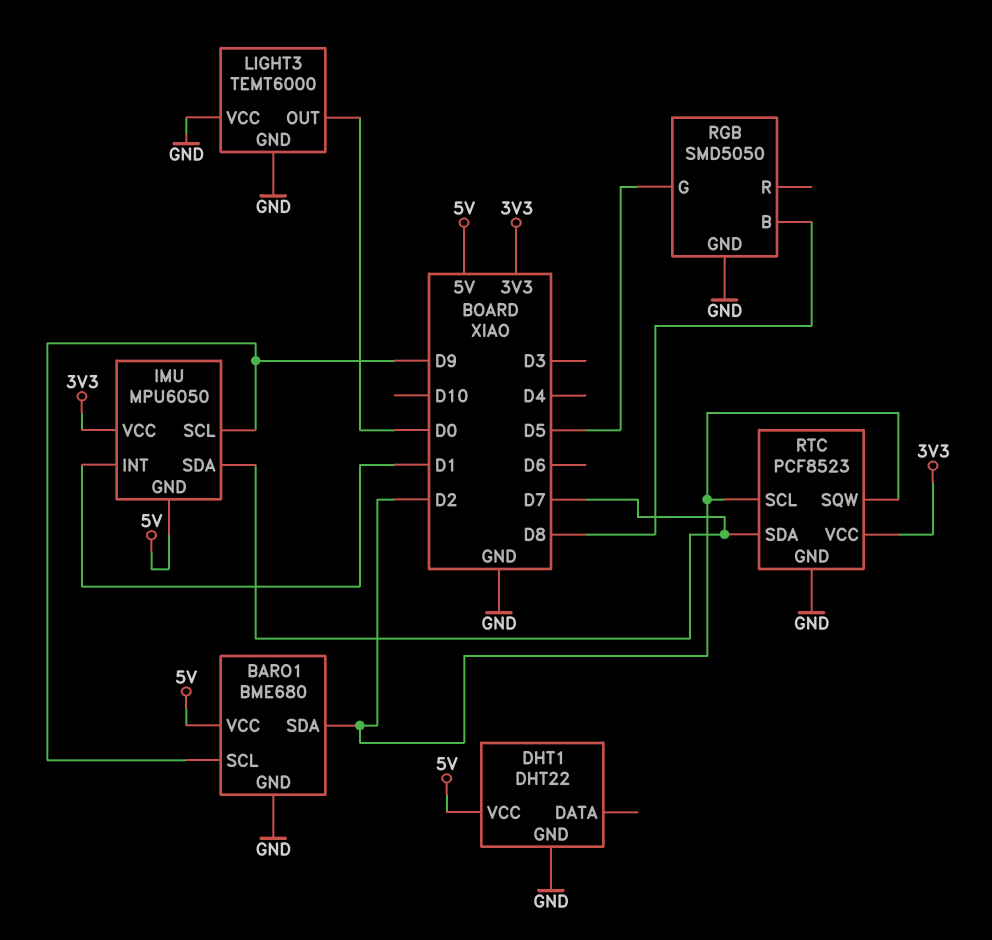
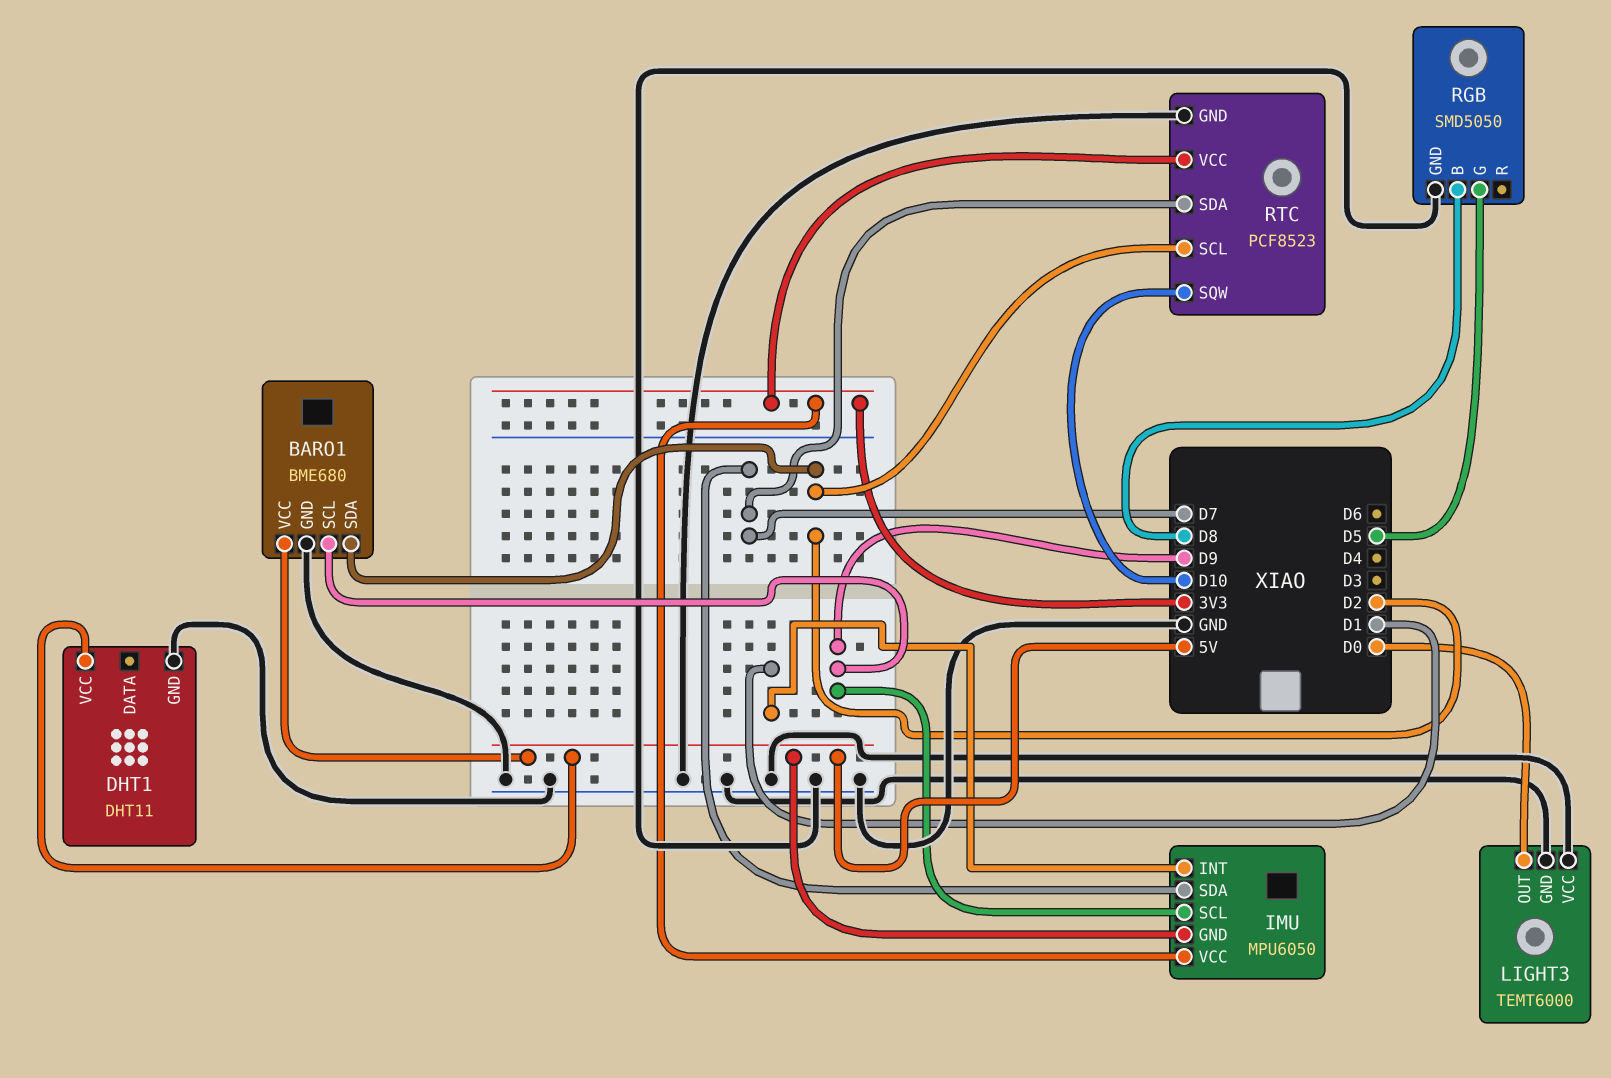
DHT1: DHT22 -> DHT11
RTC pin SQW: D2 -> D10

